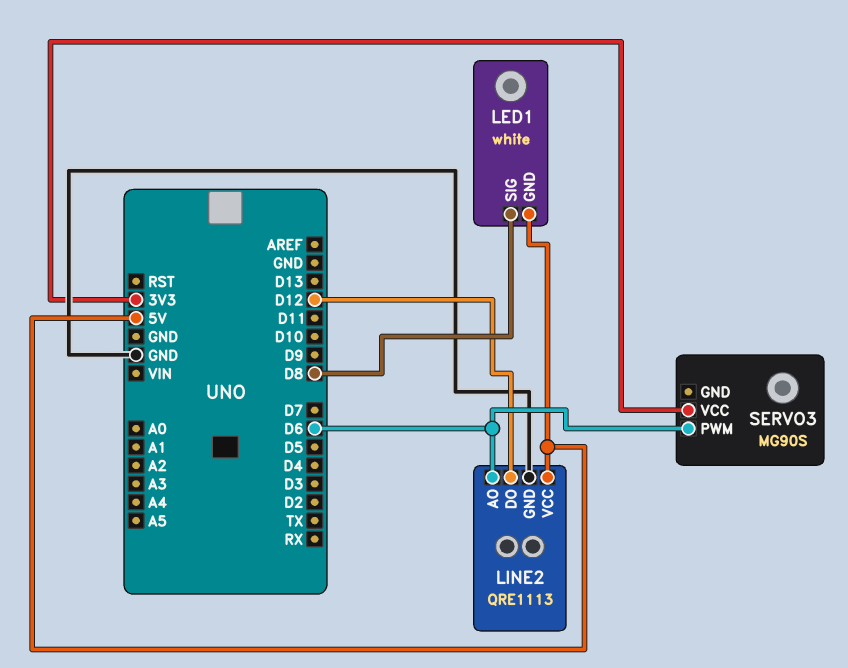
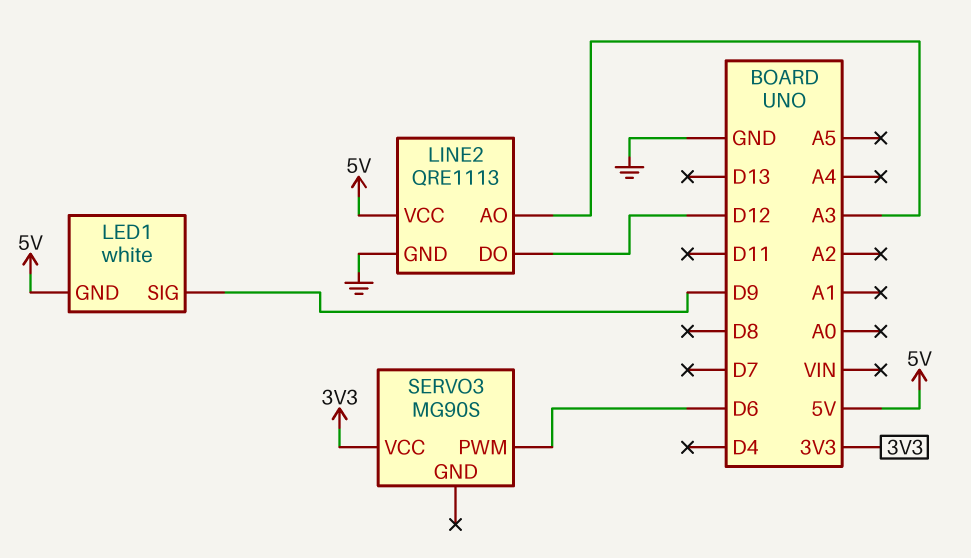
LED1 pin SIG: D8 -> D9
LINE2 pin AO: D6 -> A3

